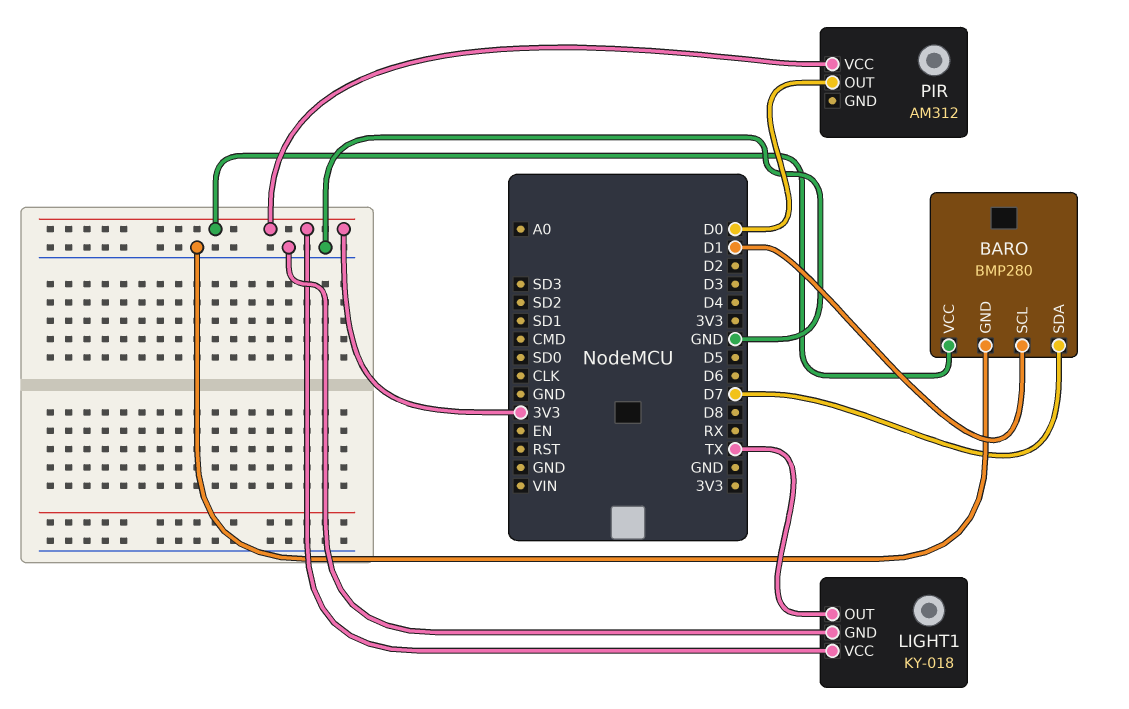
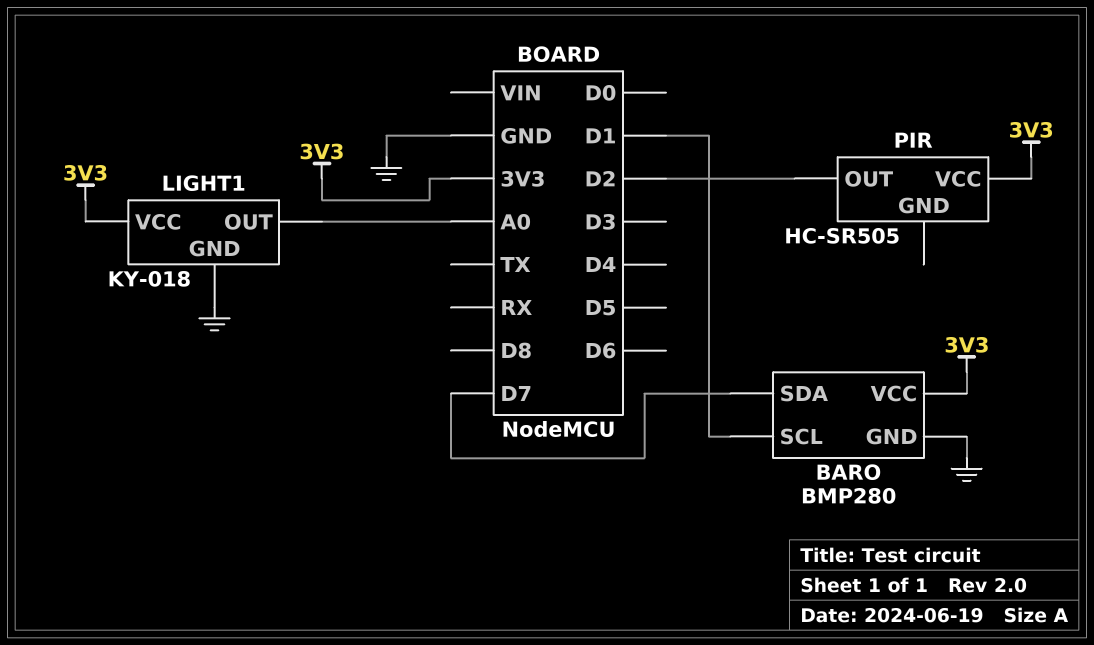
LIGHT1 pin OUT: TX -> A0
PIR: AM312 -> HC-SR505
PIR pin OUT: D0 -> D2

